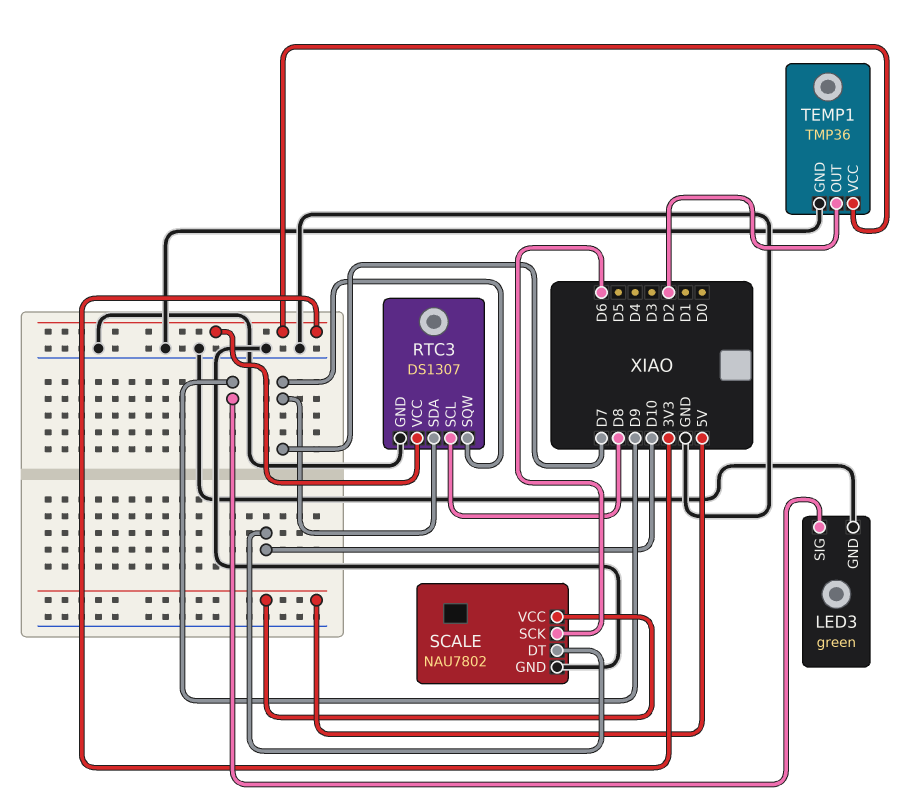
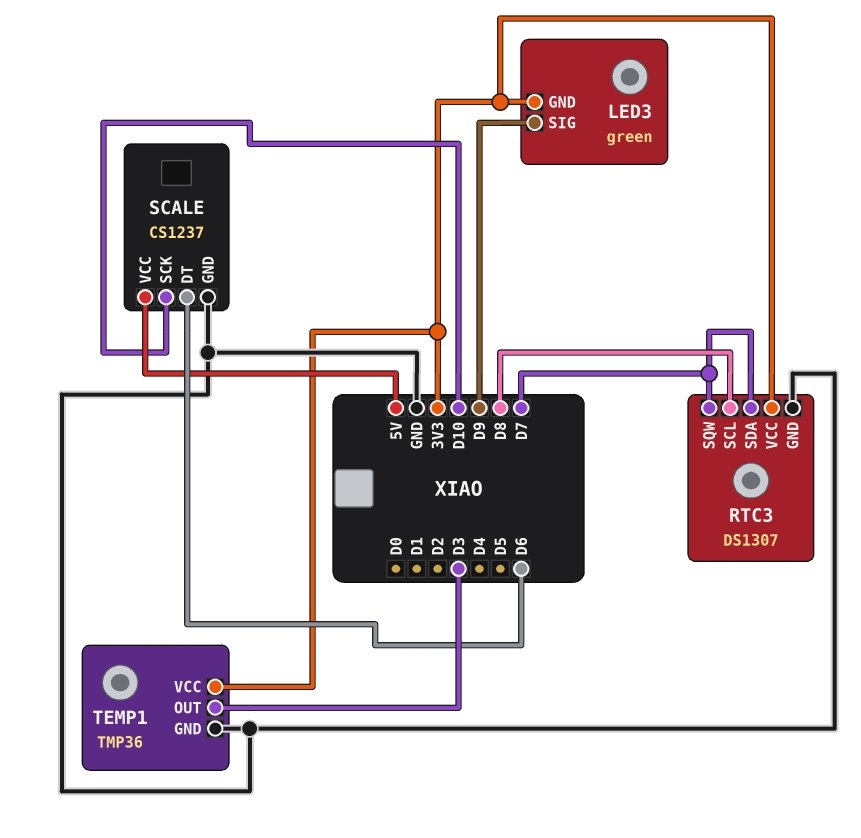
LED3 pin GND: GND -> 3V3
SCALE: NAU7802 -> CS1237
SCALE pin DT: D10 -> D6
SCALE pin SCK: D6 -> D10
TEMP1 pin OUT: D2 -> D3

